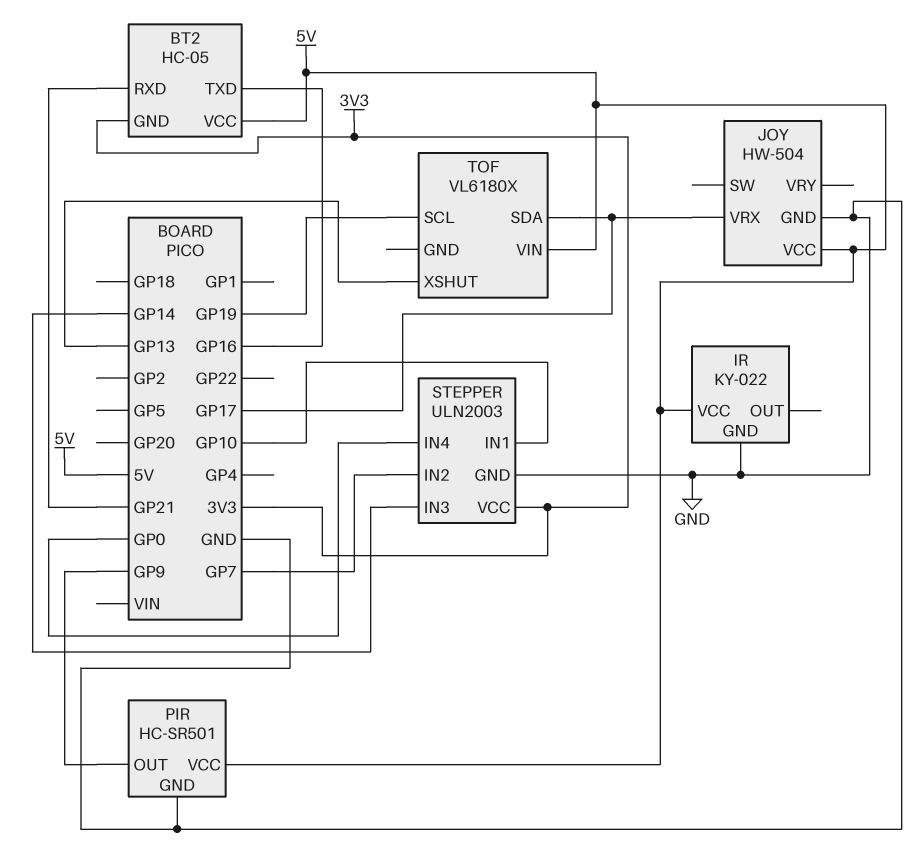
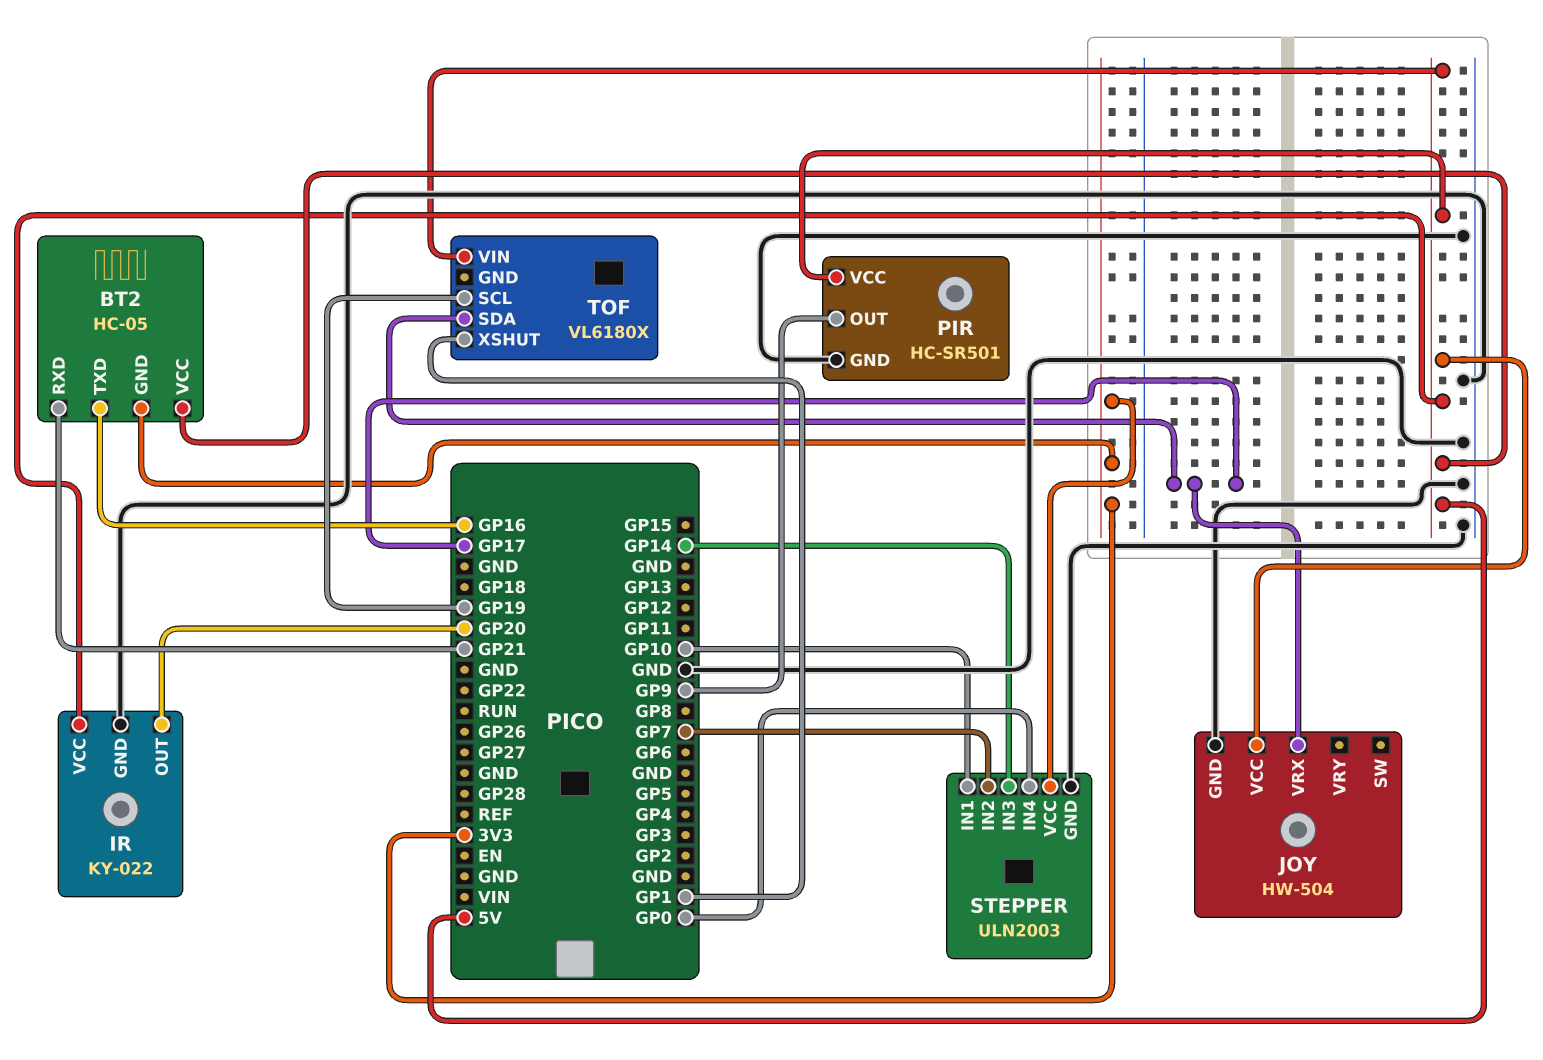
IR pin OUT: none -> GP20
TOF pin XSHUT: GP13 -> GP1

